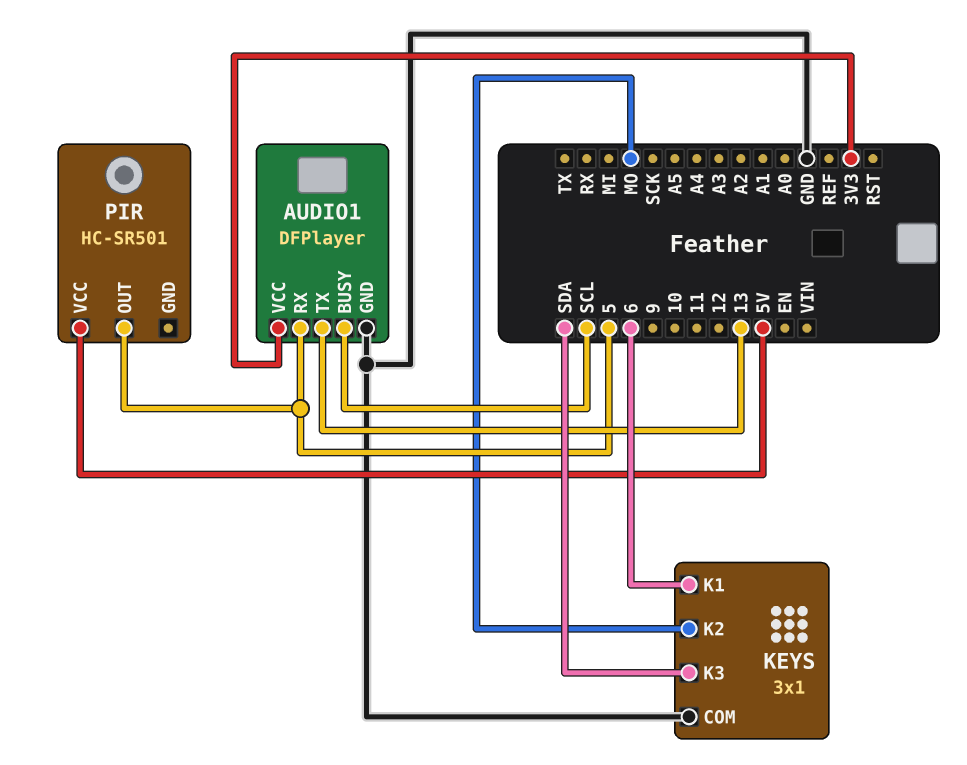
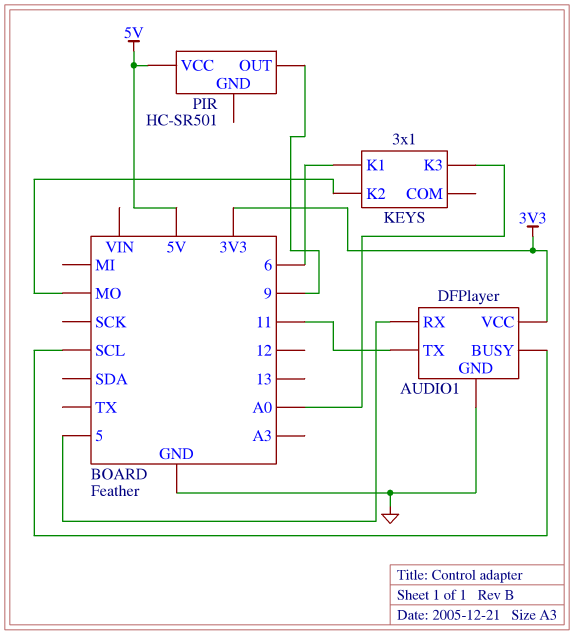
AUDIO1 pin TX: 13 -> 11
KEYS pin COM: GND -> none
KEYS pin K3: SDA -> A0
PIR pin OUT: 5 -> 9

